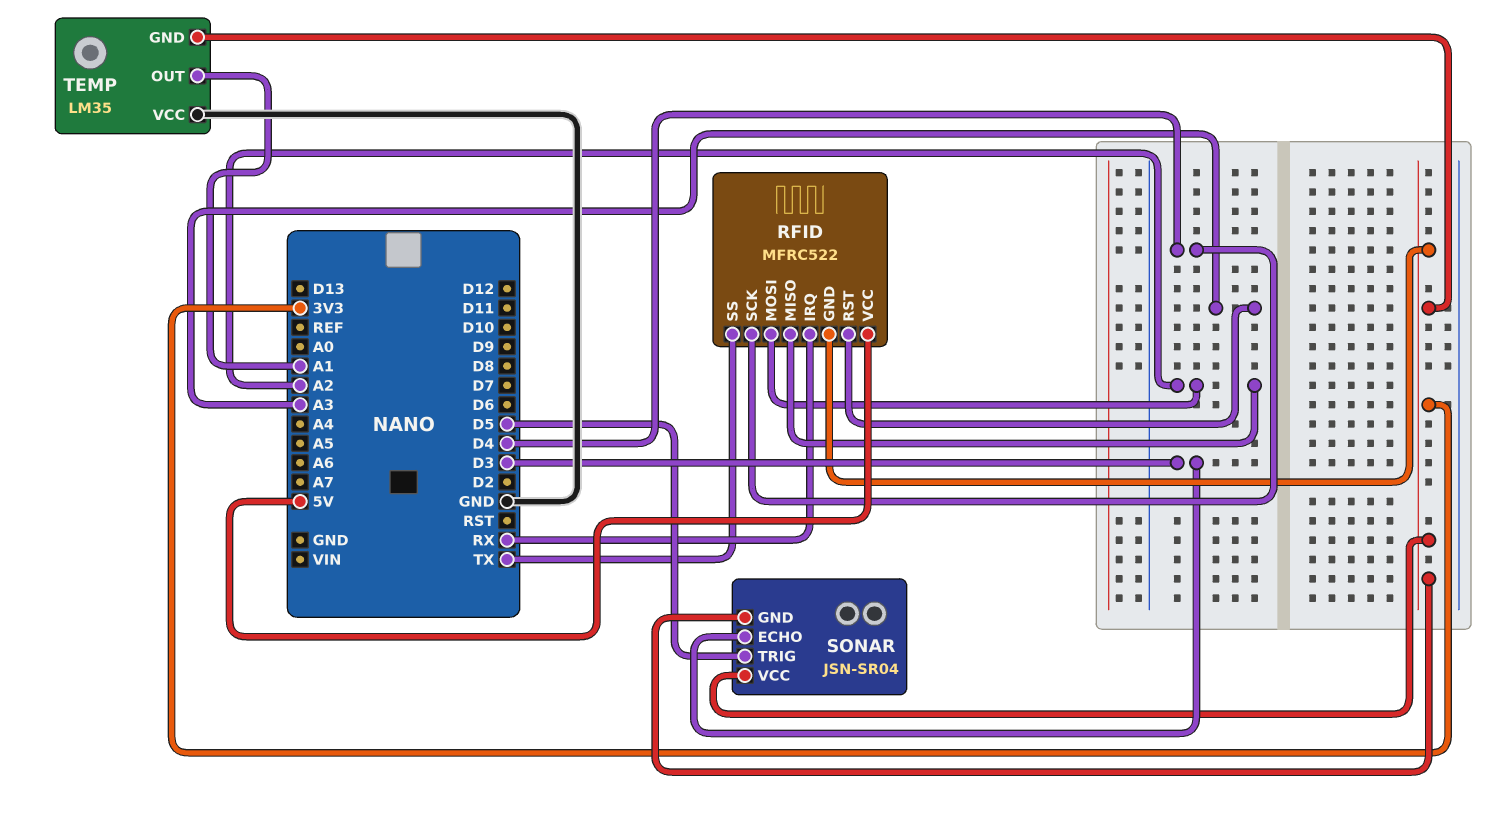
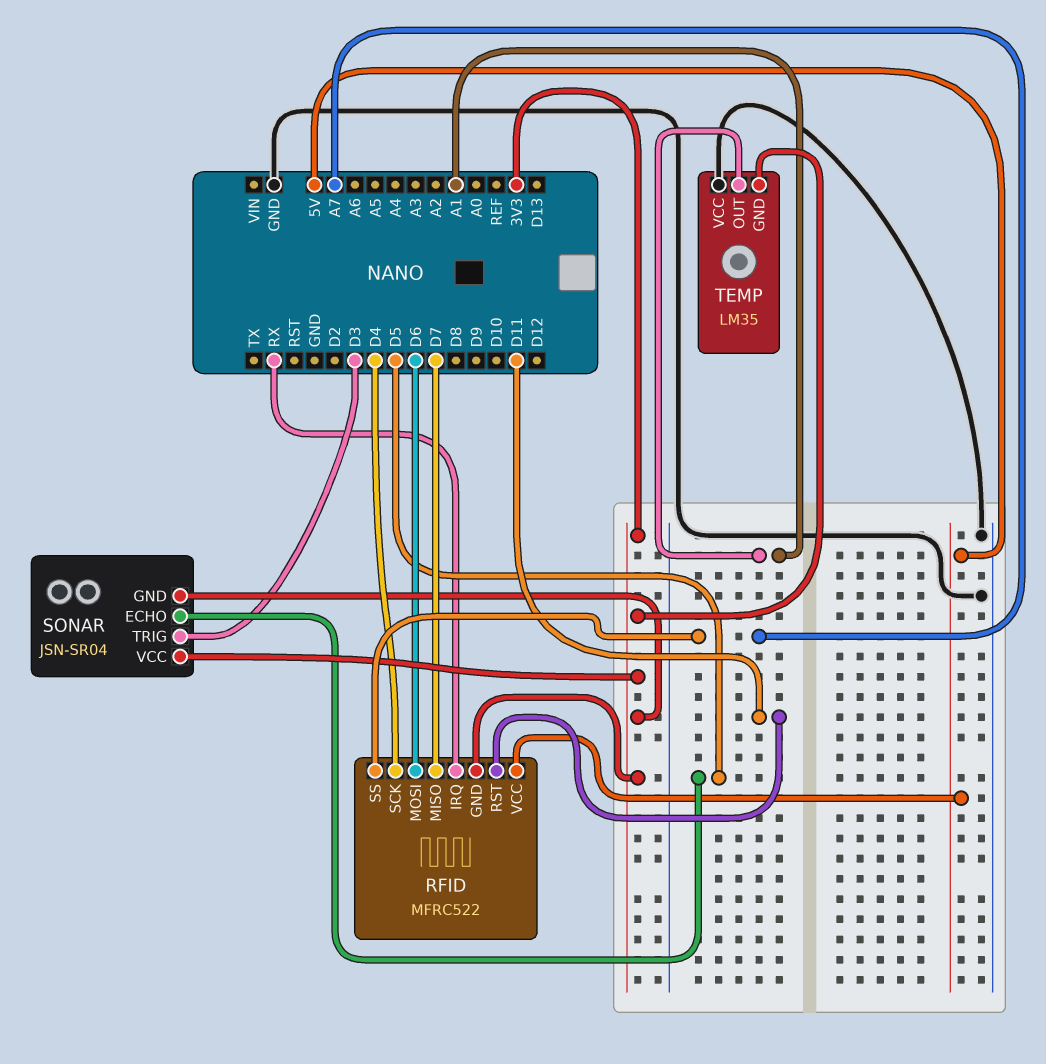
RFID pin MISO: A2 -> D7
RFID pin MOSI: A2 -> D6
RFID pin RST: A3 -> D11
RFID pin SS: TX -> A7
SONAR pin ECHO: D3 -> D5
SONAR pin TRIG: D5 -> D3

